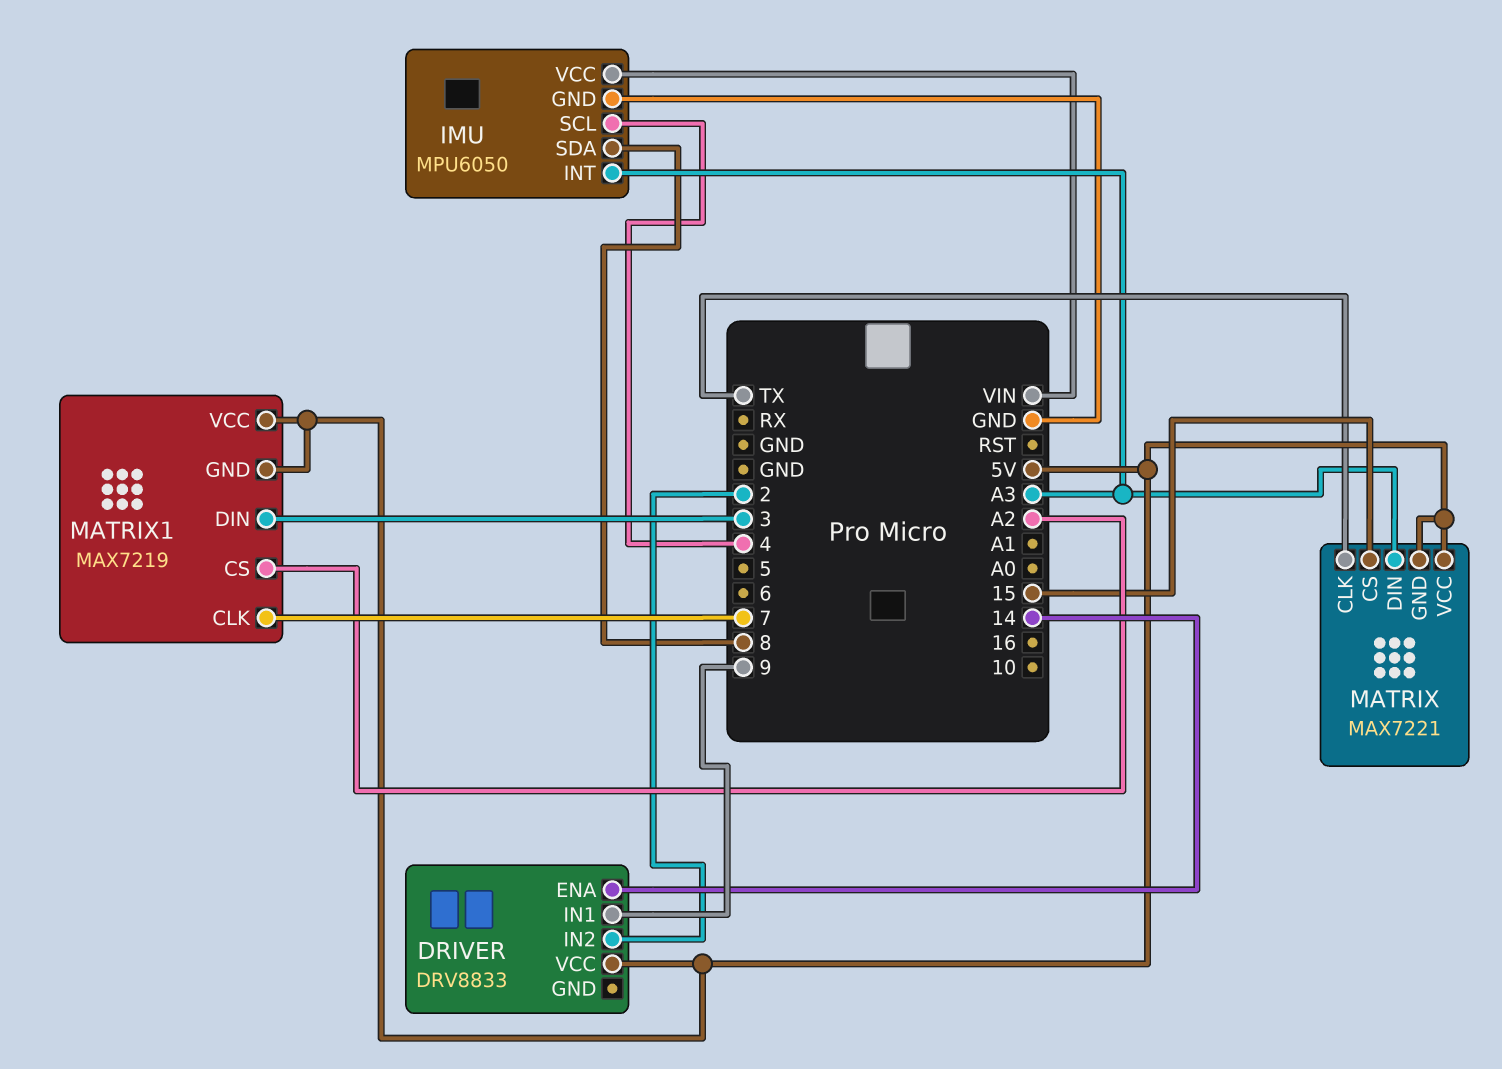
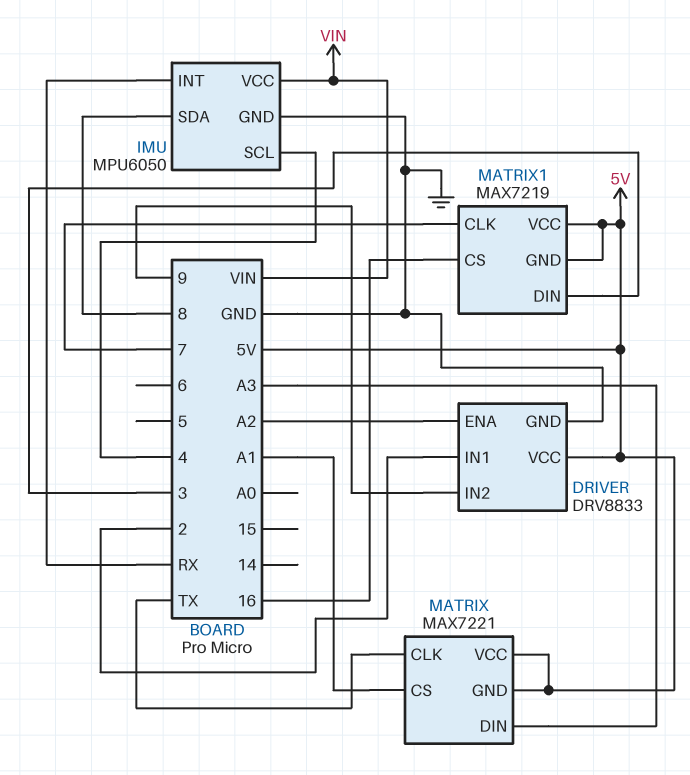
DRIVER pin ENA: 14 -> A2
DRIVER pin GND: none -> GND
DRIVER pin IN1: 9 -> 2
DRIVER pin IN2: 2 -> 9
IMU pin INT: A3 -> RX
MATRIX pin CS: 15 -> A1
MATRIX1 pin CS: A2 -> 16

